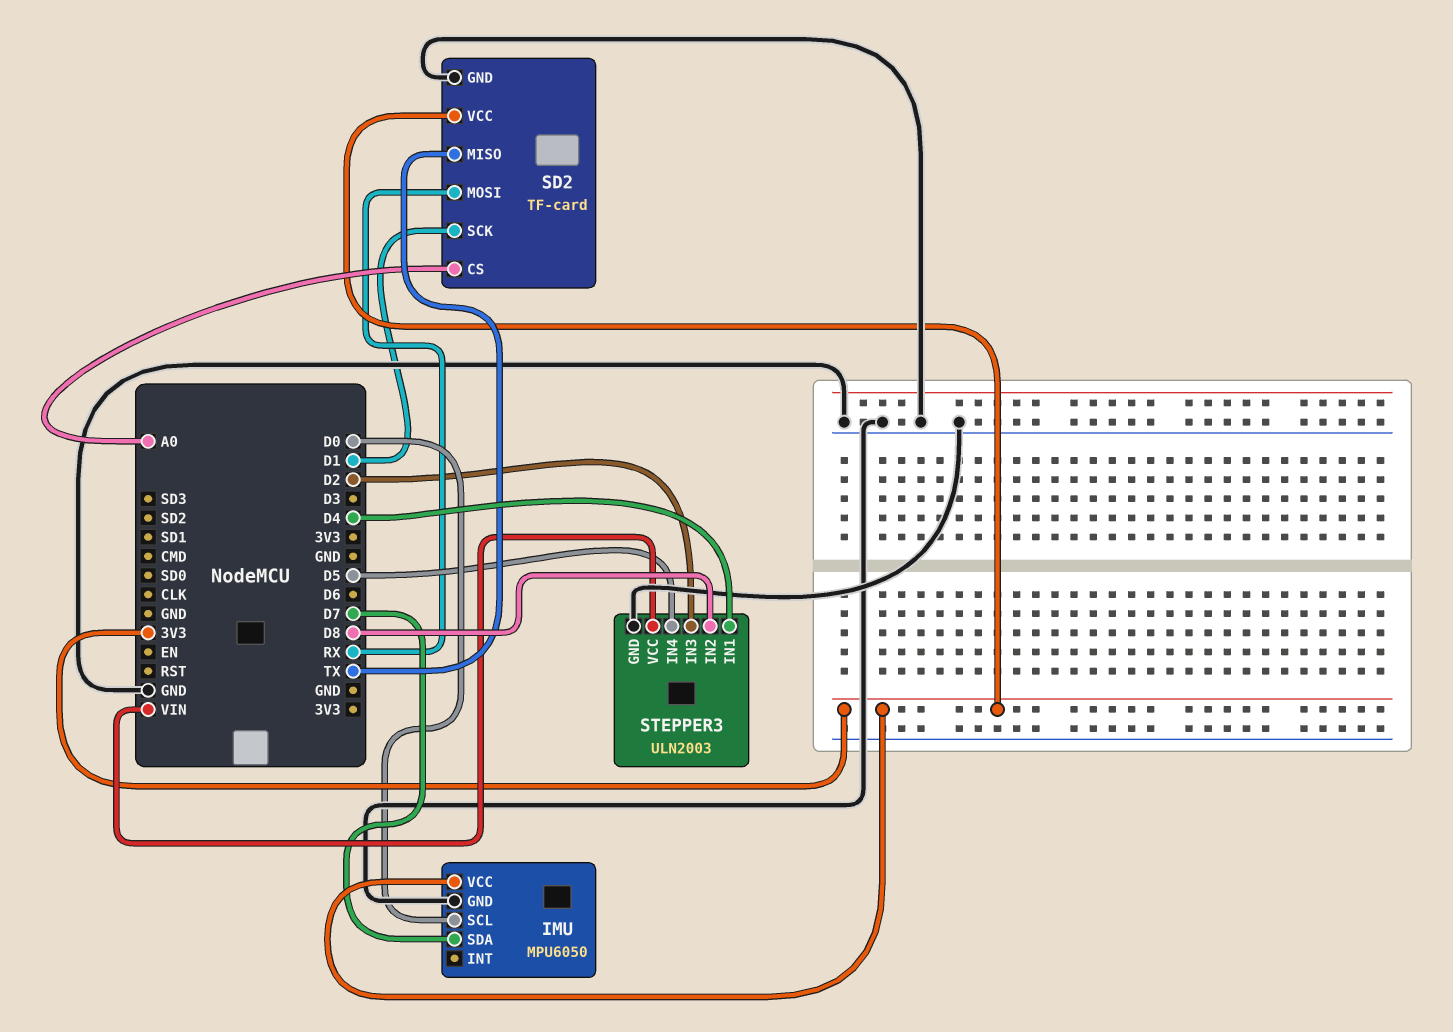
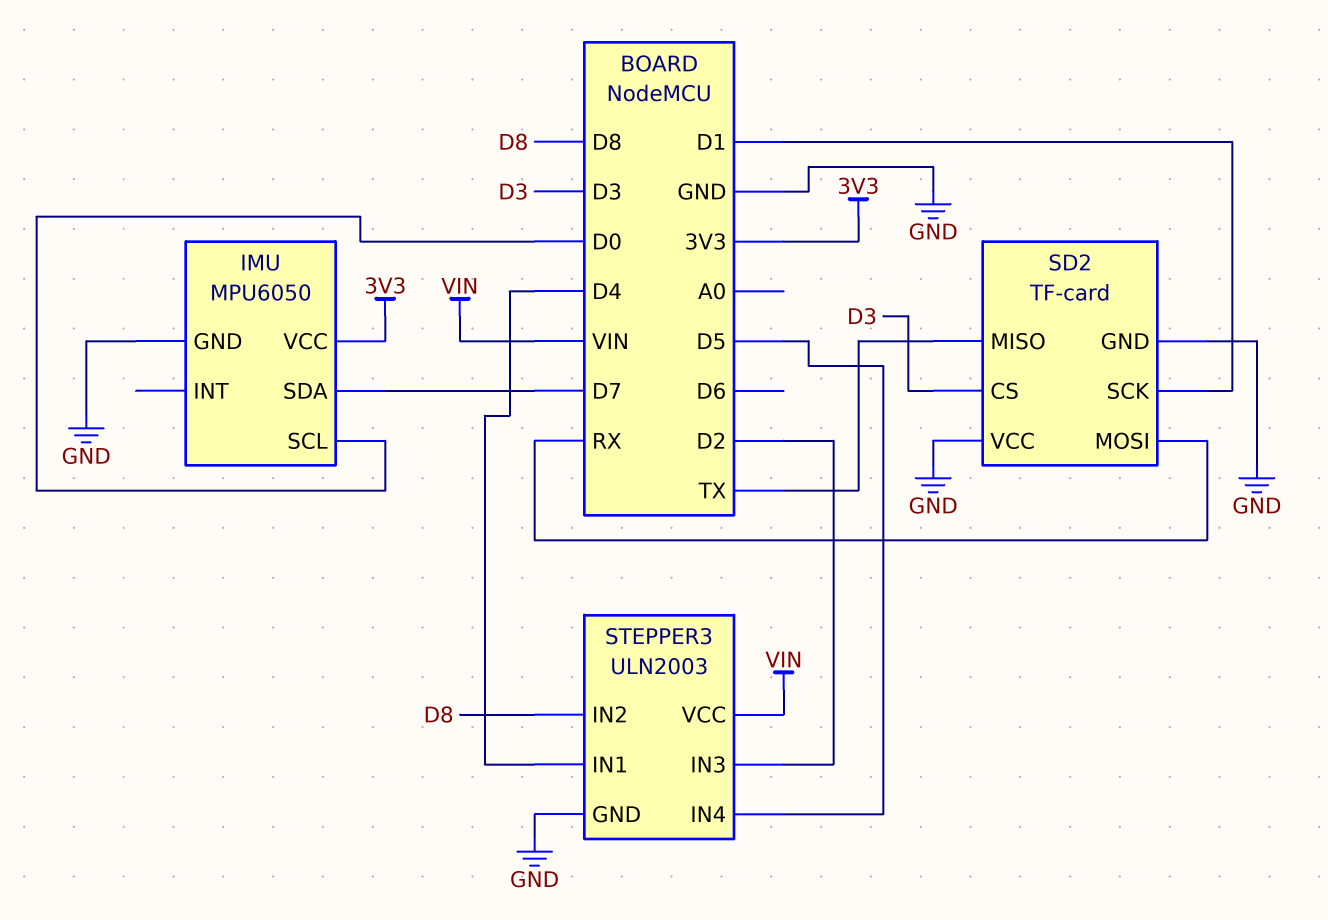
SD2 pin CS: A0 -> D3
SD2 pin VCC: 3V3 -> GND

